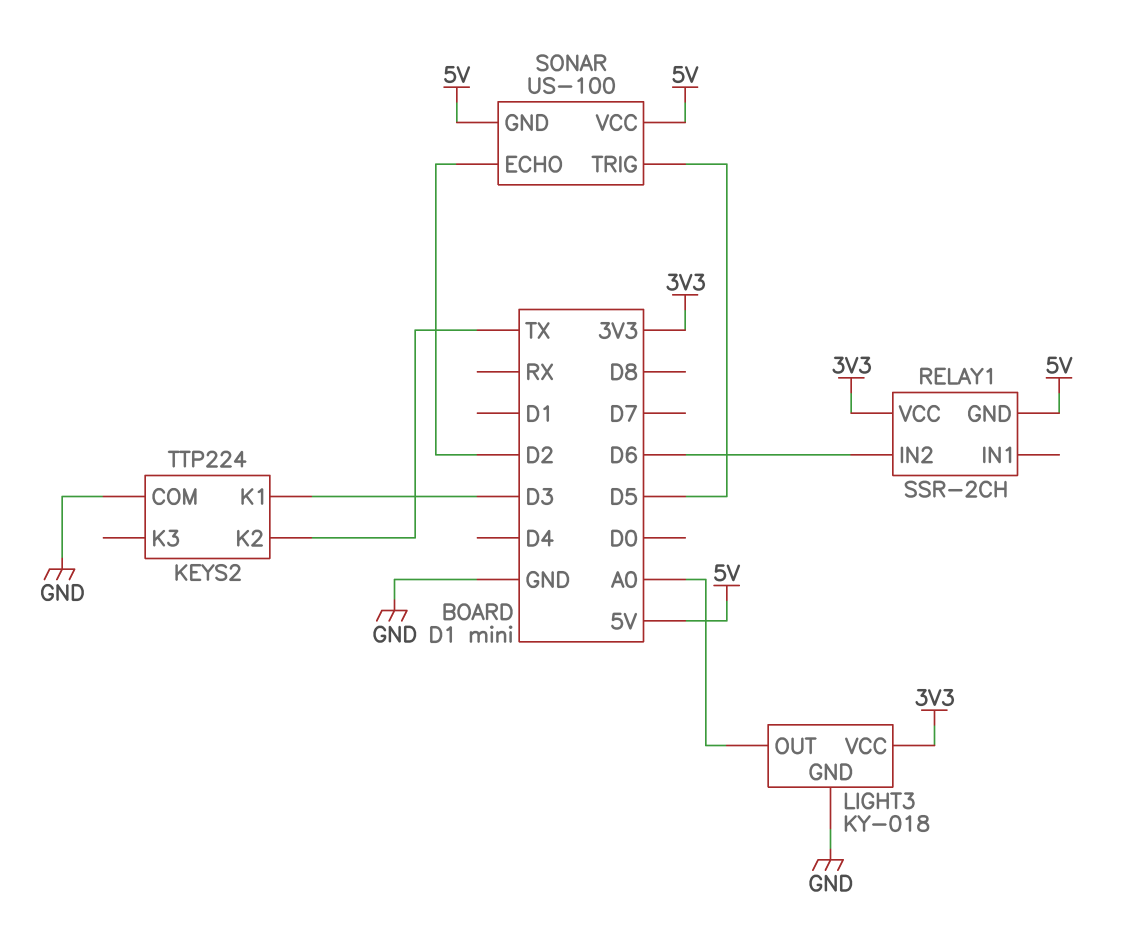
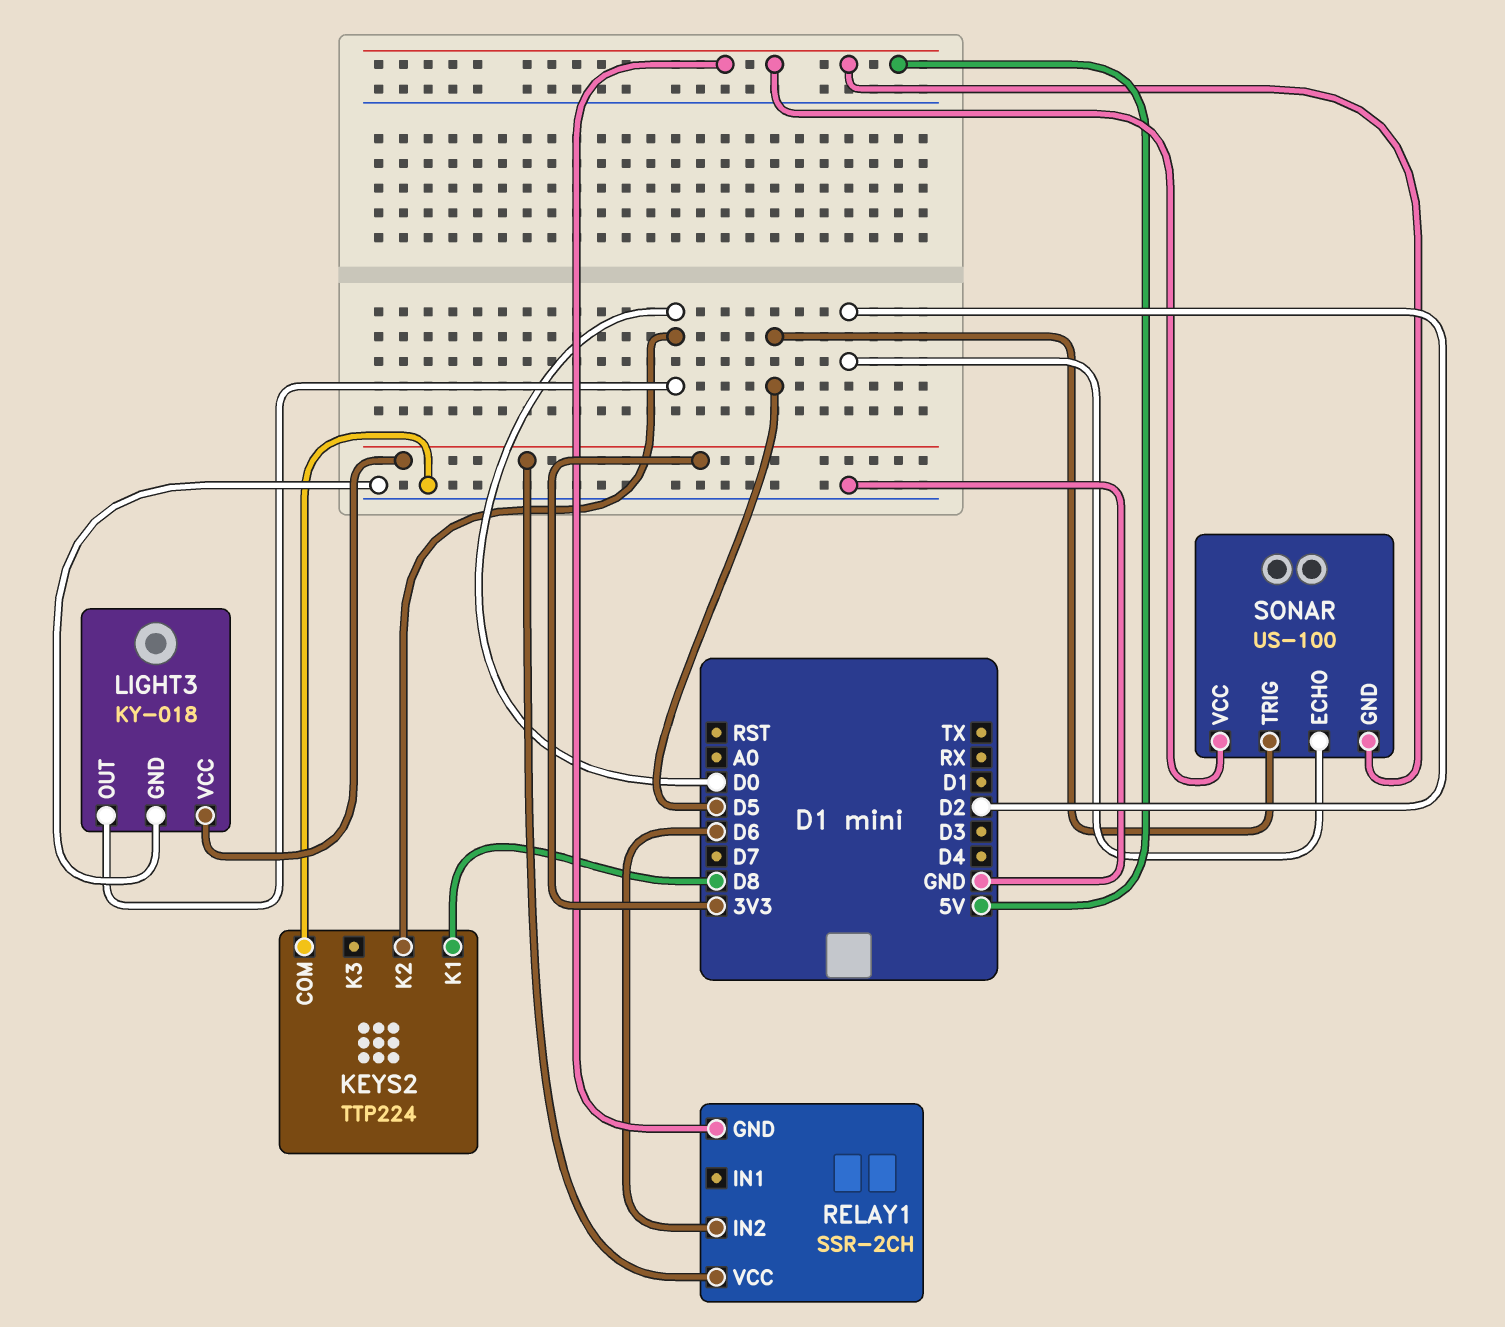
KEYS2 pin K1: D3 -> D8
KEYS2 pin K2: TX -> D0
LIGHT3 pin OUT: A0 -> D0

